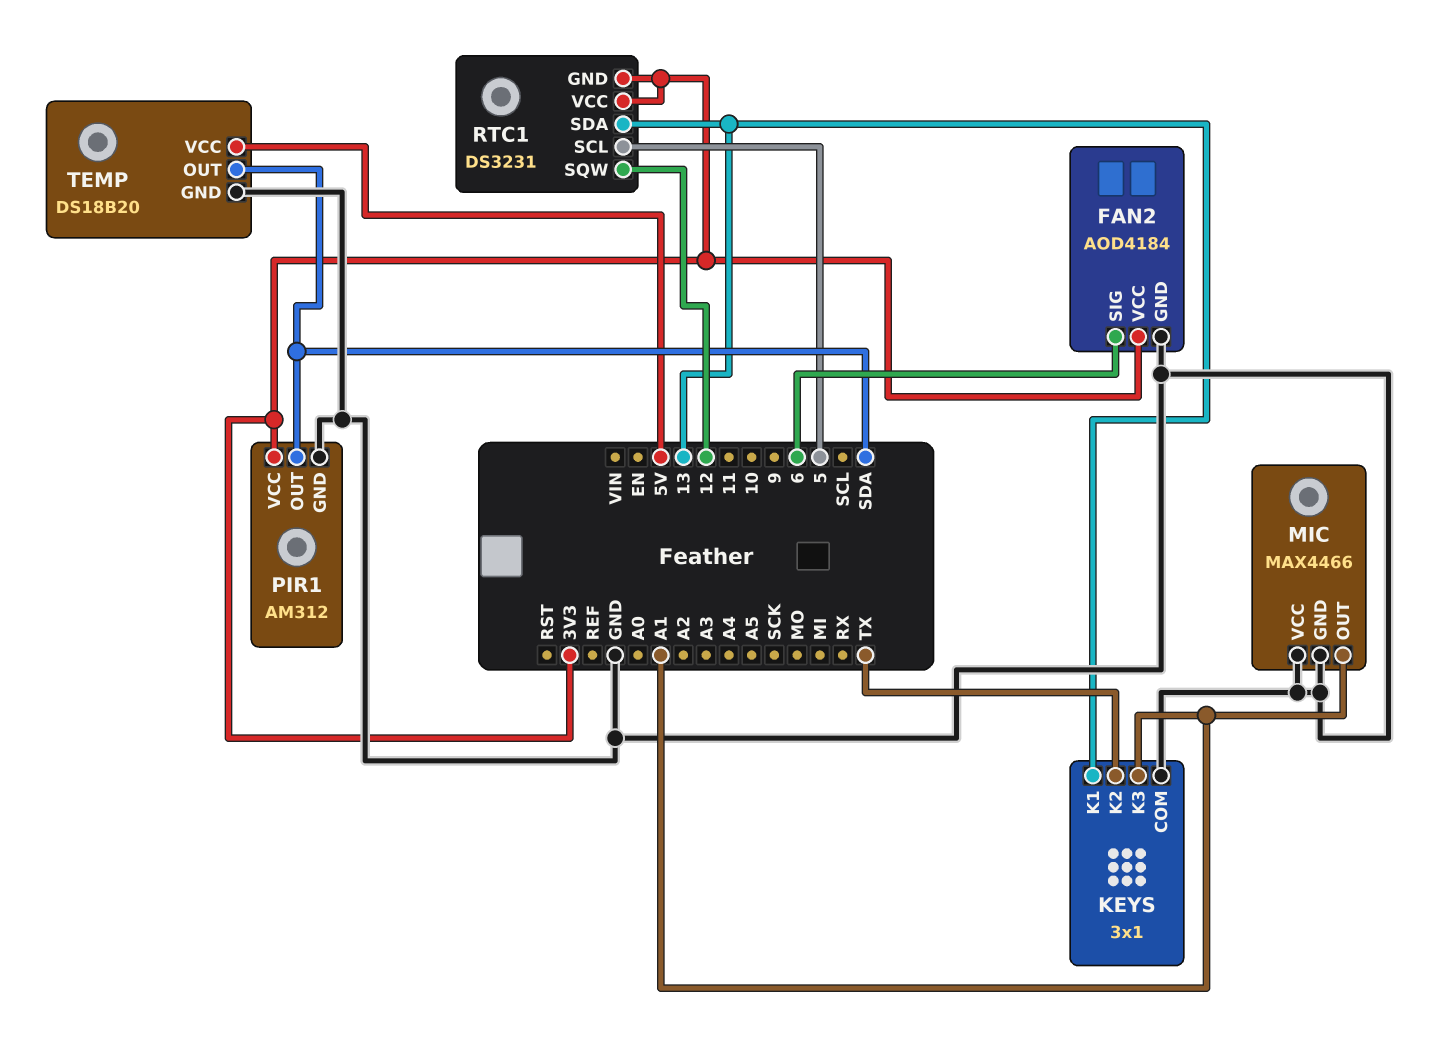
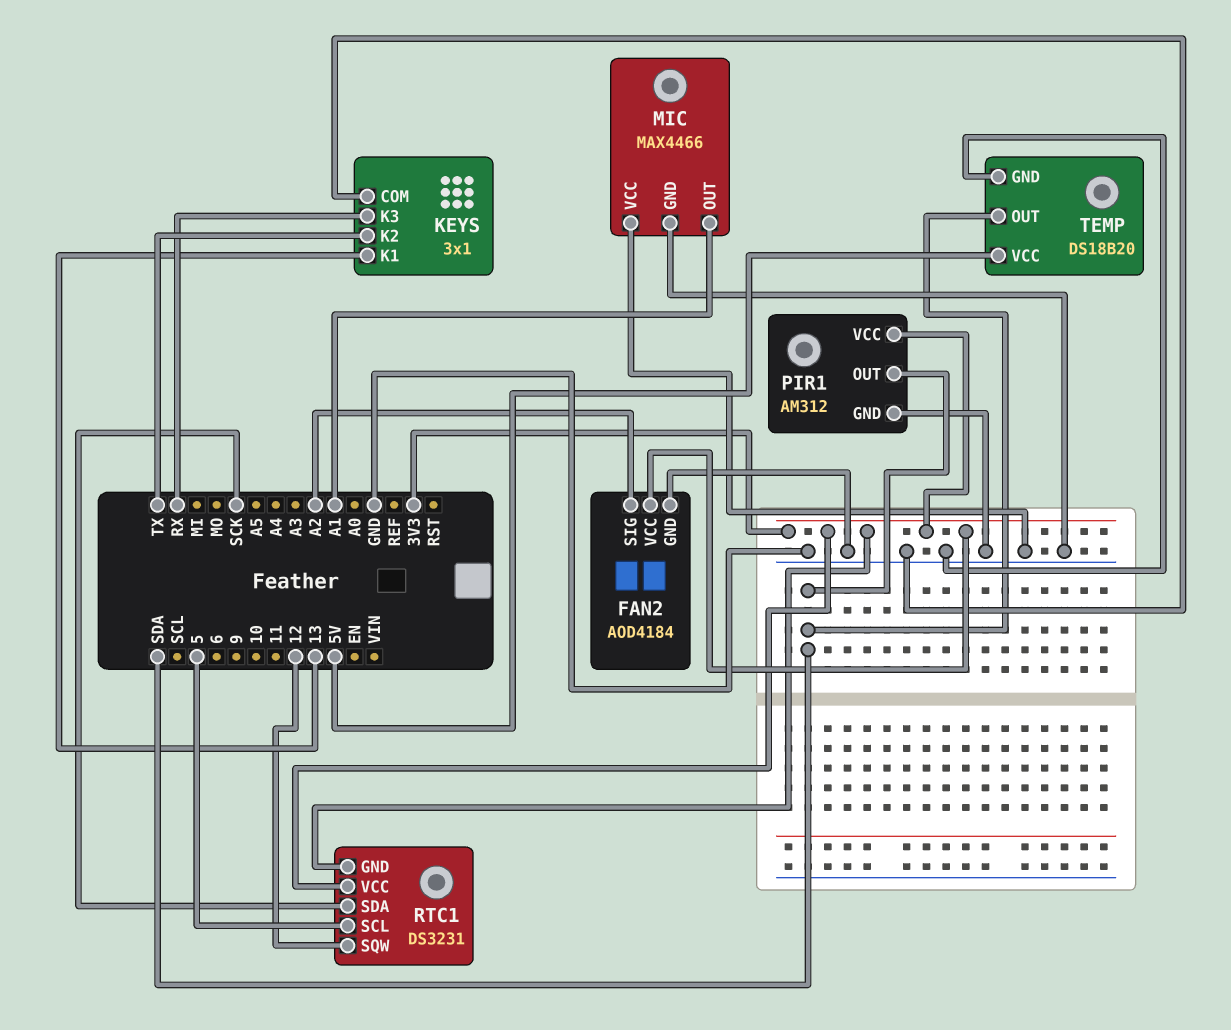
FAN2 pin SIG: 6 -> A2
KEYS pin K3: A1 -> RX
RTC1 pin SDA: 13 -> SCK

